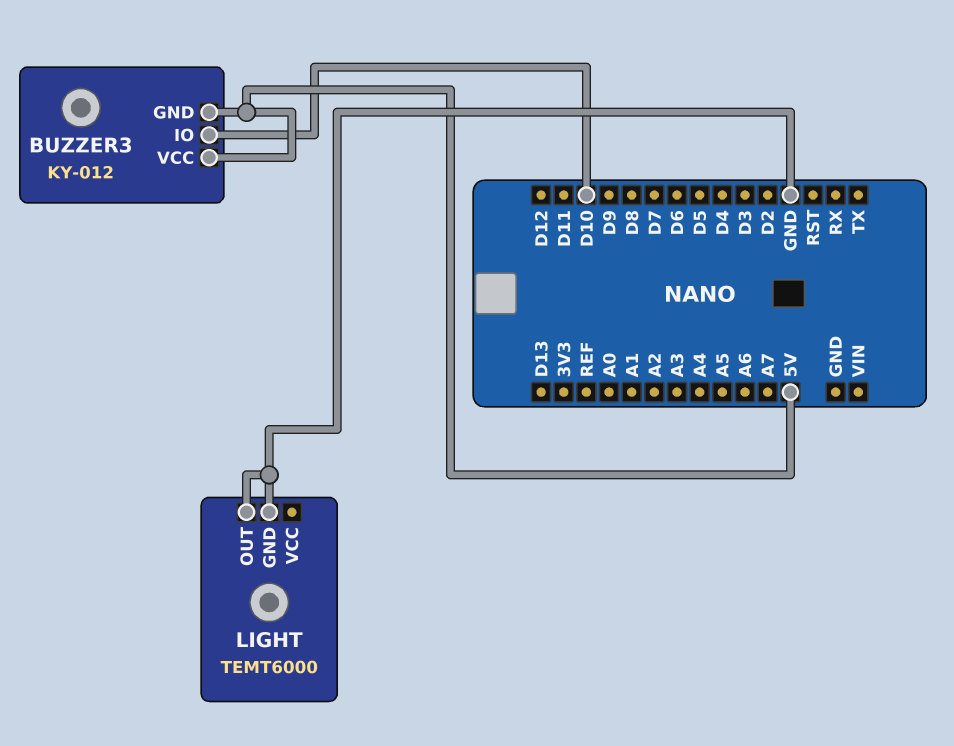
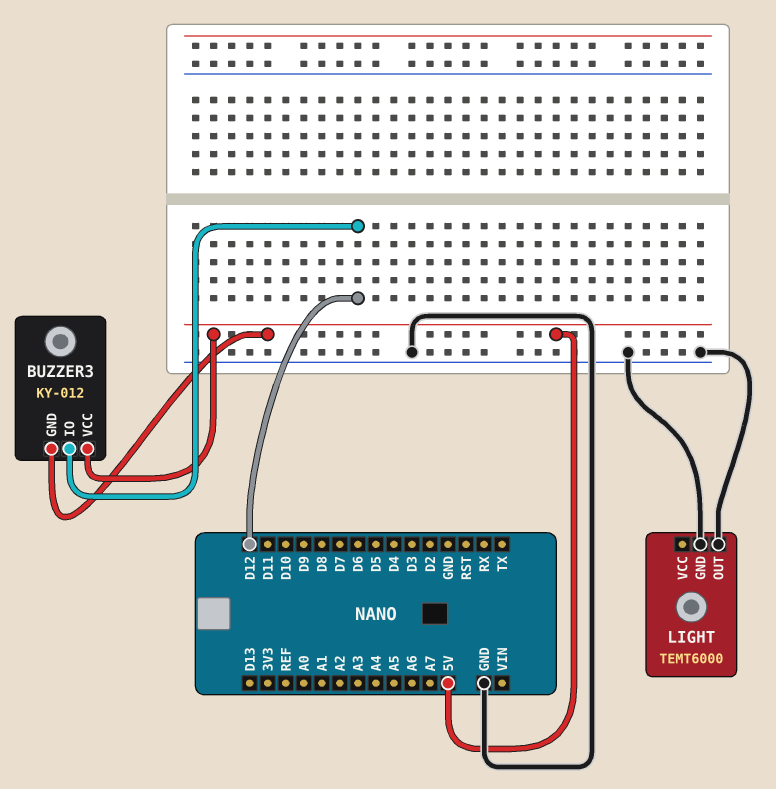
BUZZER3 pin IO: D10 -> D12

